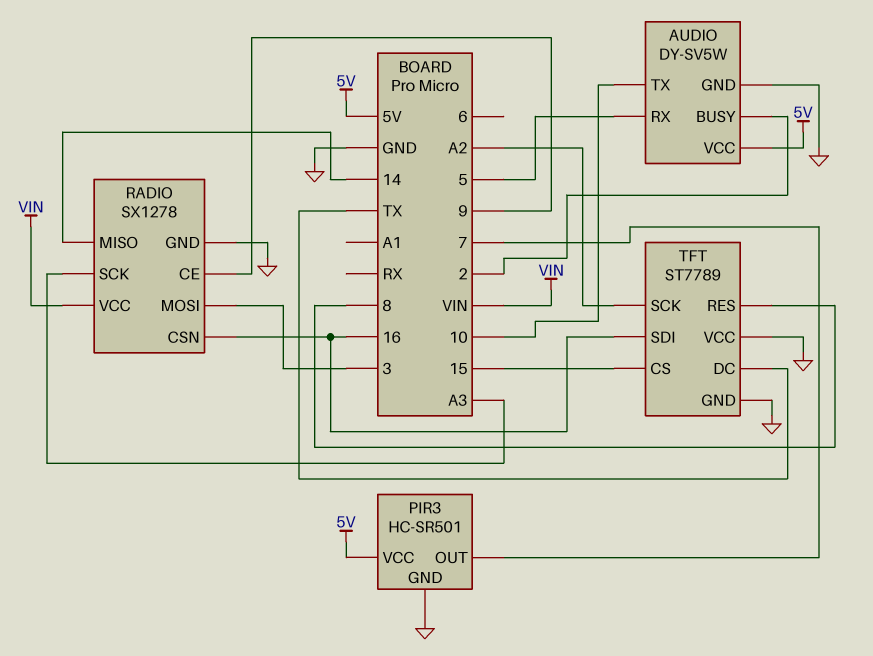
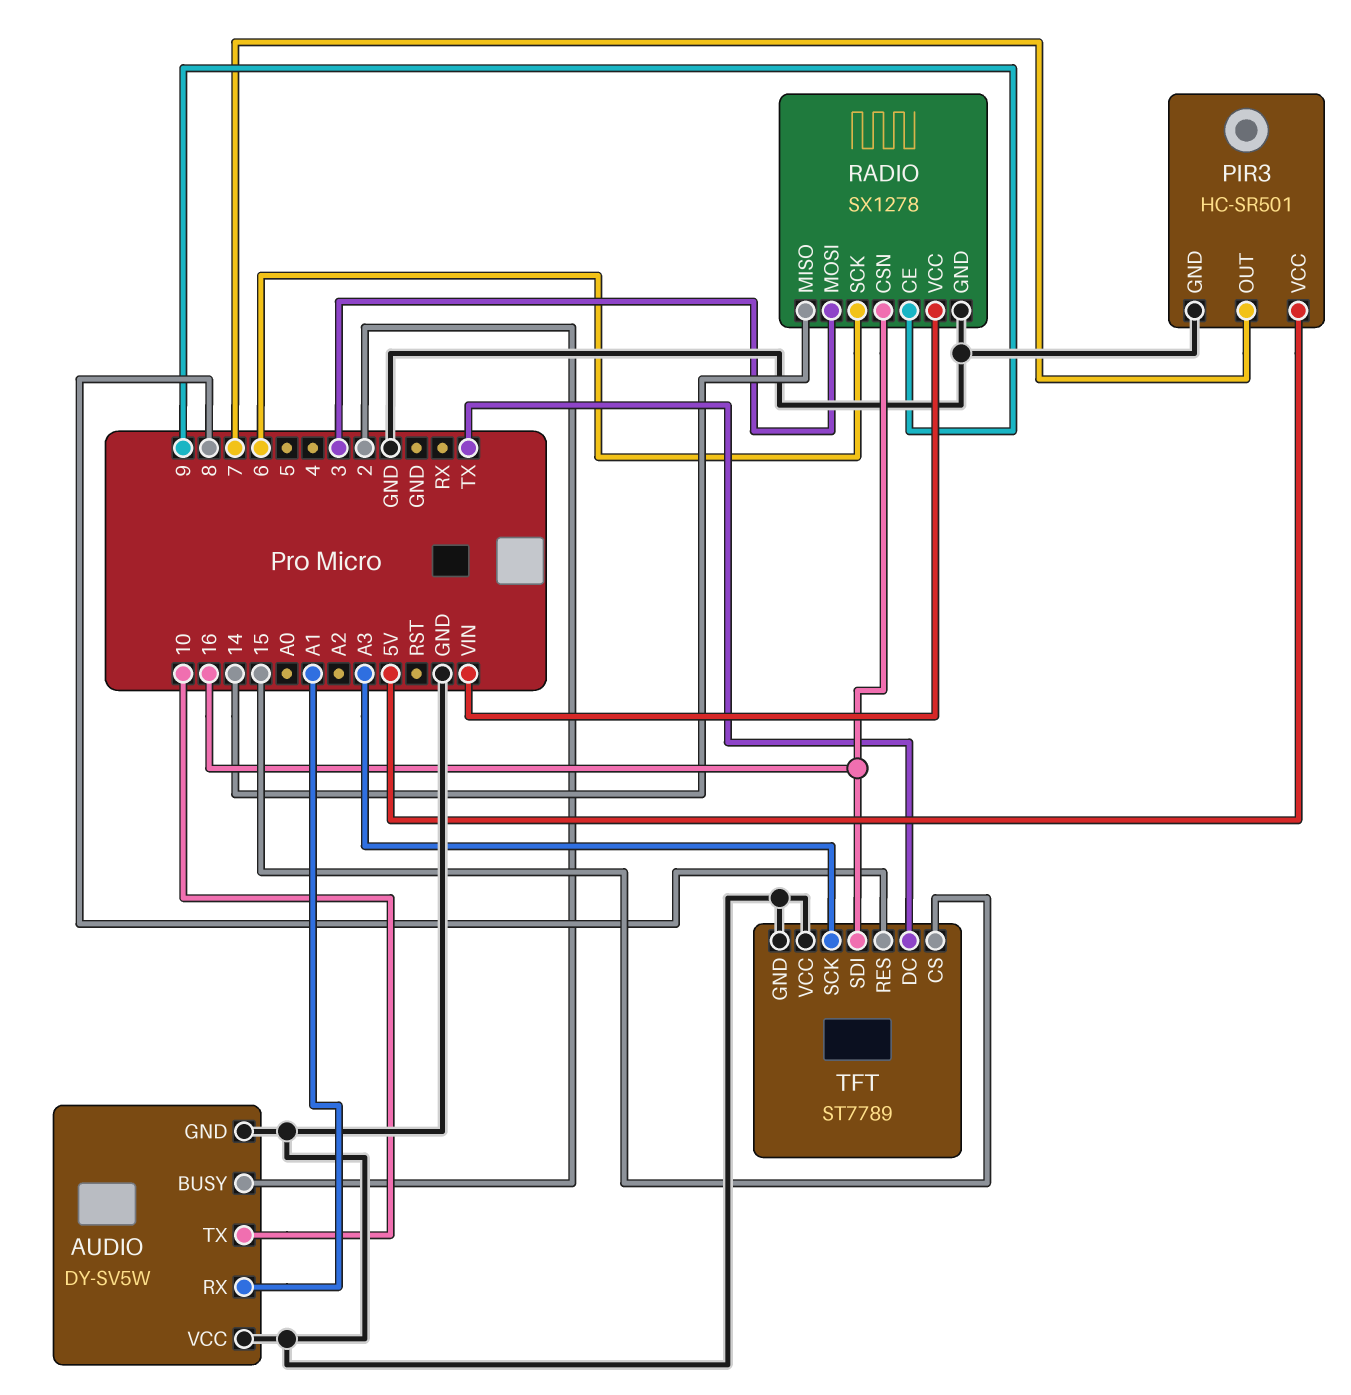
AUDIO pin RX: 5 -> A1
AUDIO pin VCC: 5V -> GND
RADIO pin SCK: A3 -> 6
TFT pin SCK: A2 -> A3

